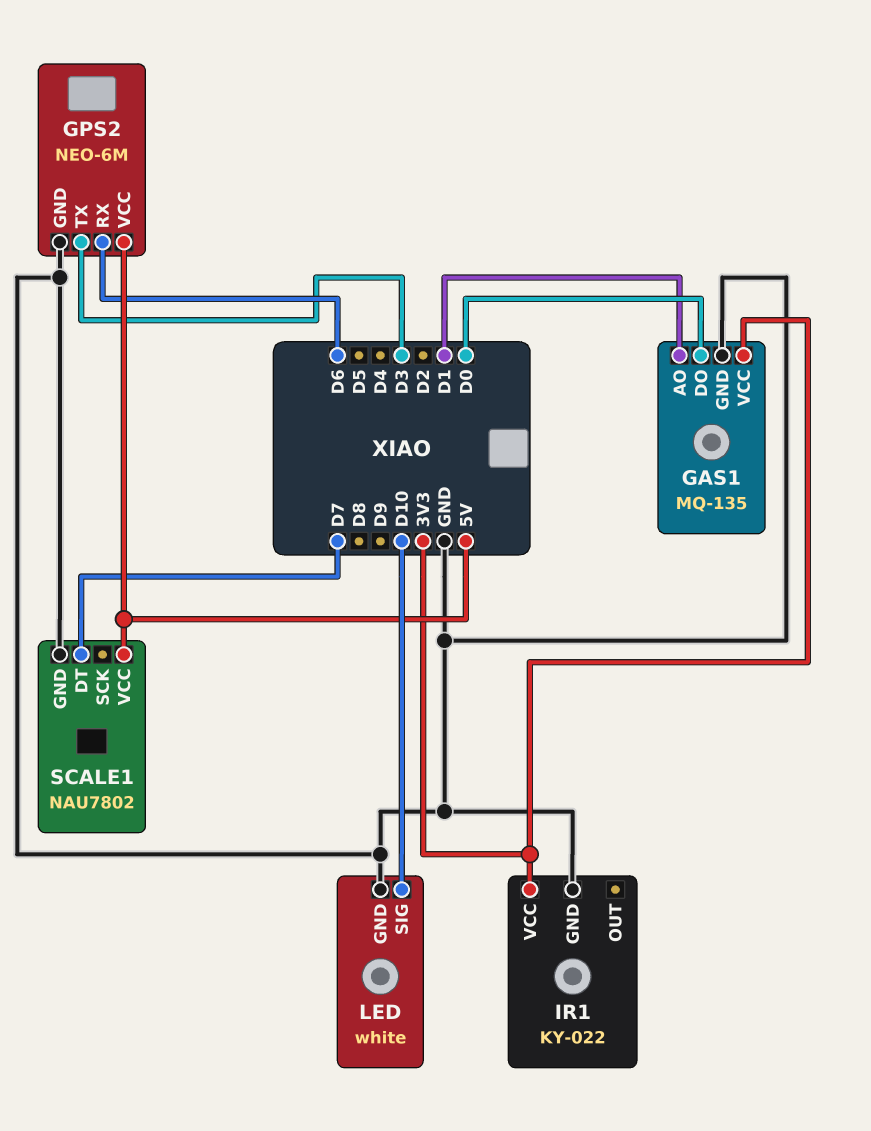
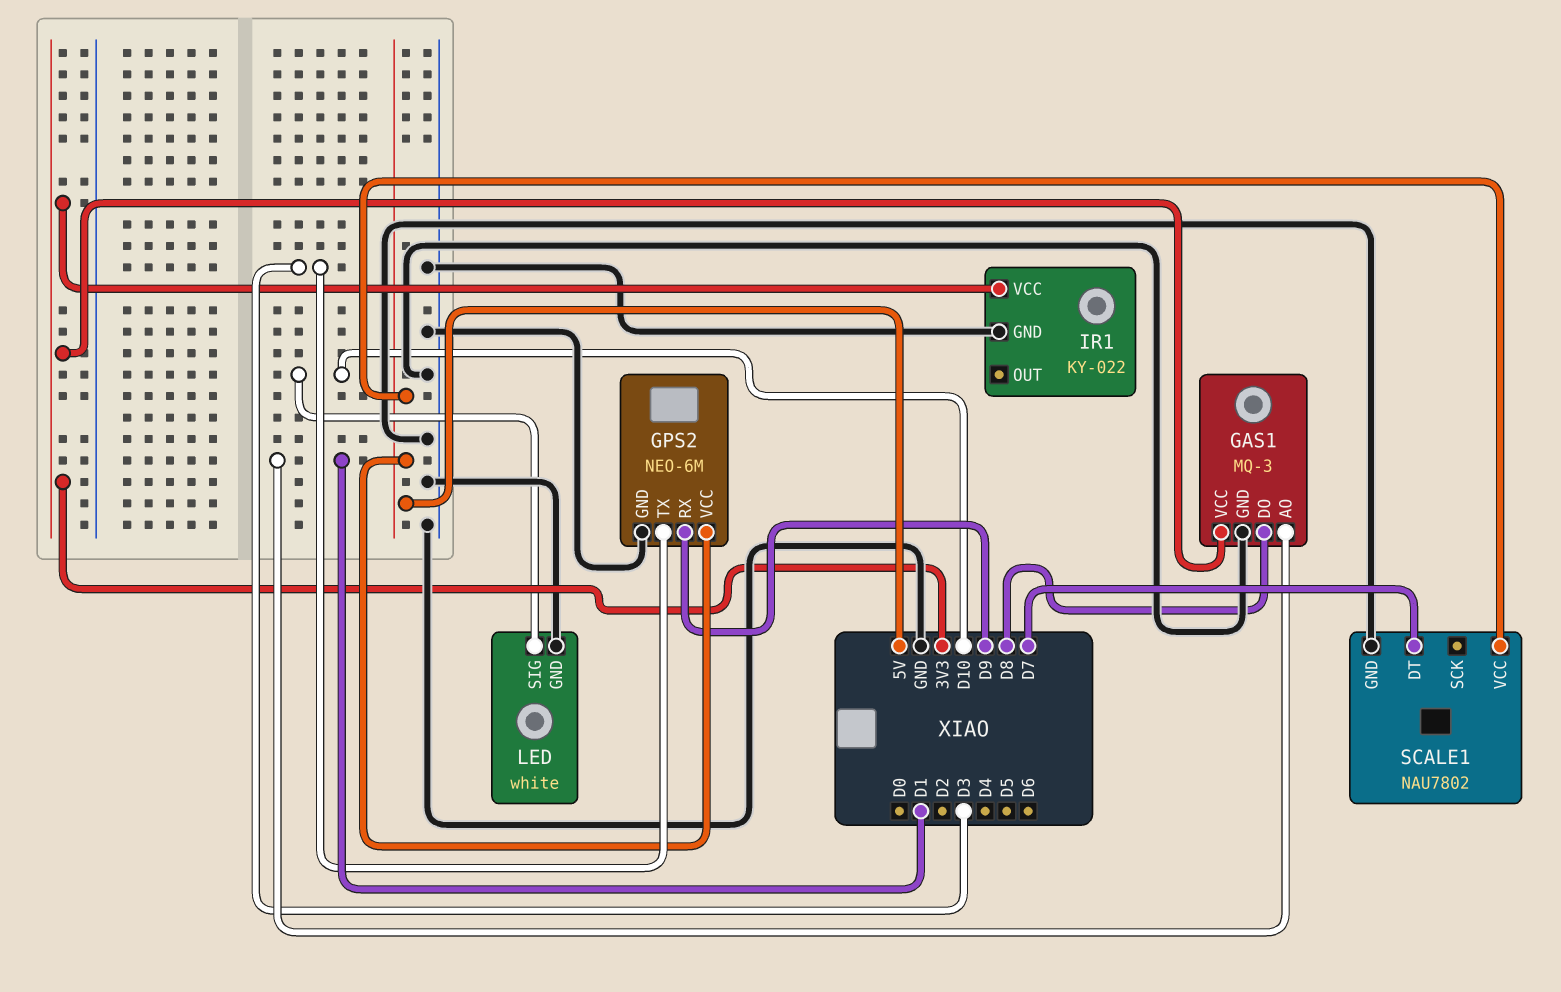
GAS1: MQ-135 -> MQ-3
GAS1 pin DO: D0 -> D8
GPS2 pin RX: D6 -> D9

